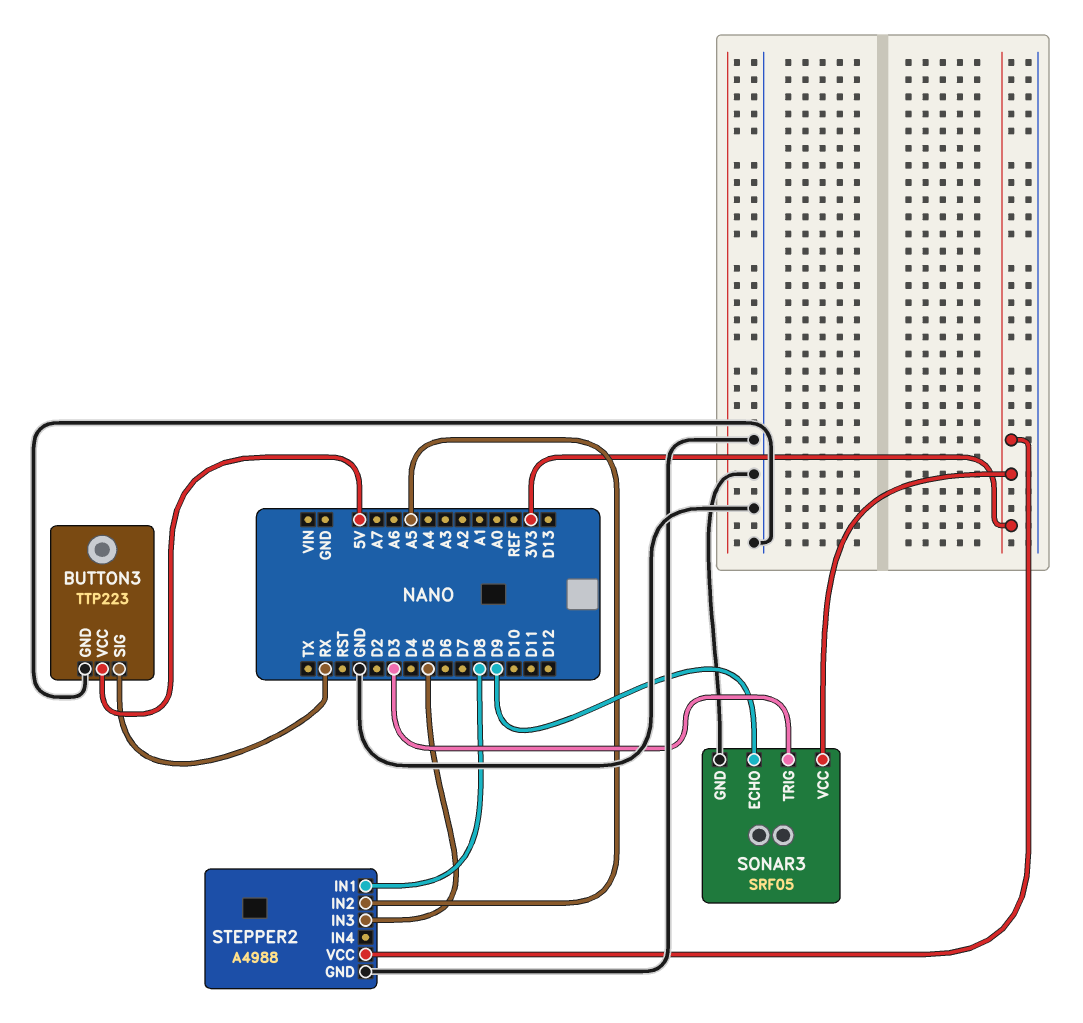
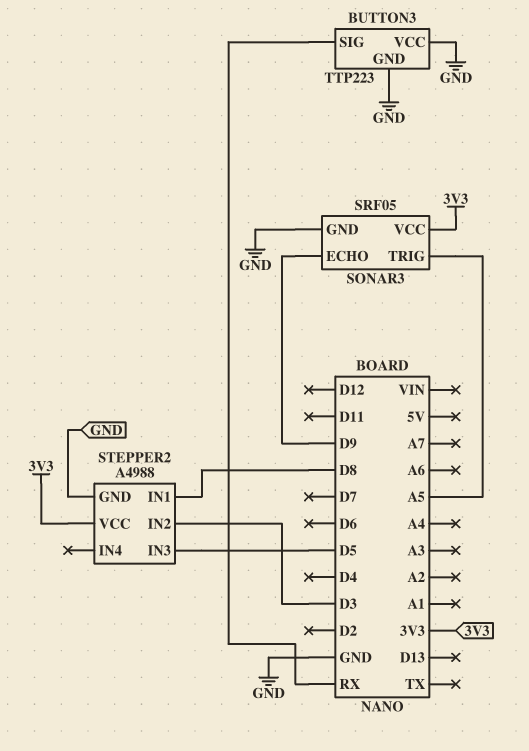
BUTTON3 pin VCC: 5V -> GND
SONAR3 pin TRIG: D3 -> A5
STEPPER2 pin IN2: A5 -> D3

